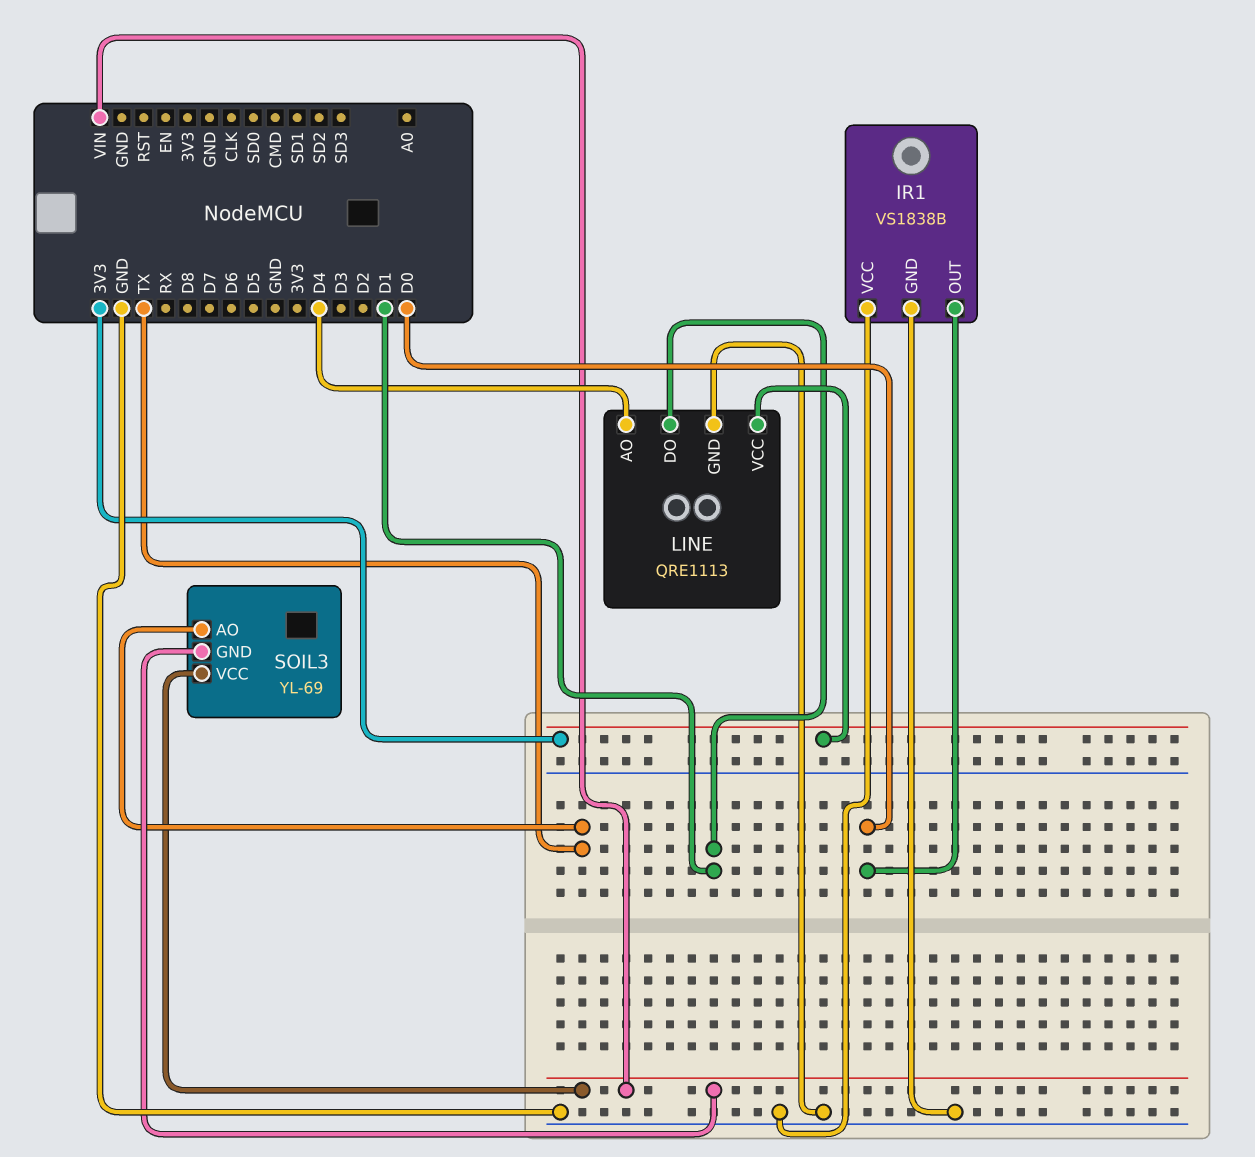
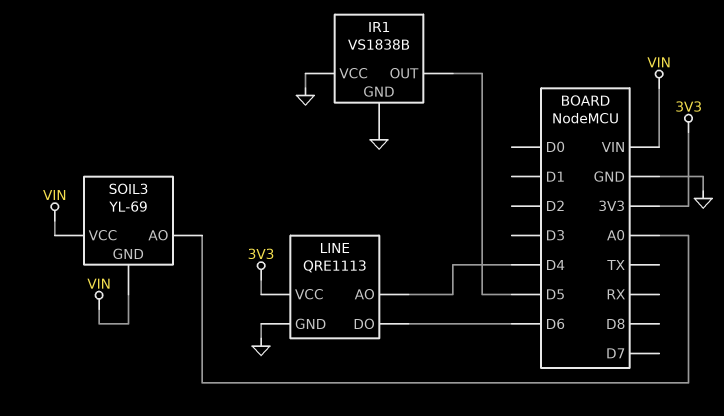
IR1 pin OUT: D0 -> D5
LINE pin DO: D1 -> D6
SOIL3 pin AO: TX -> A0

